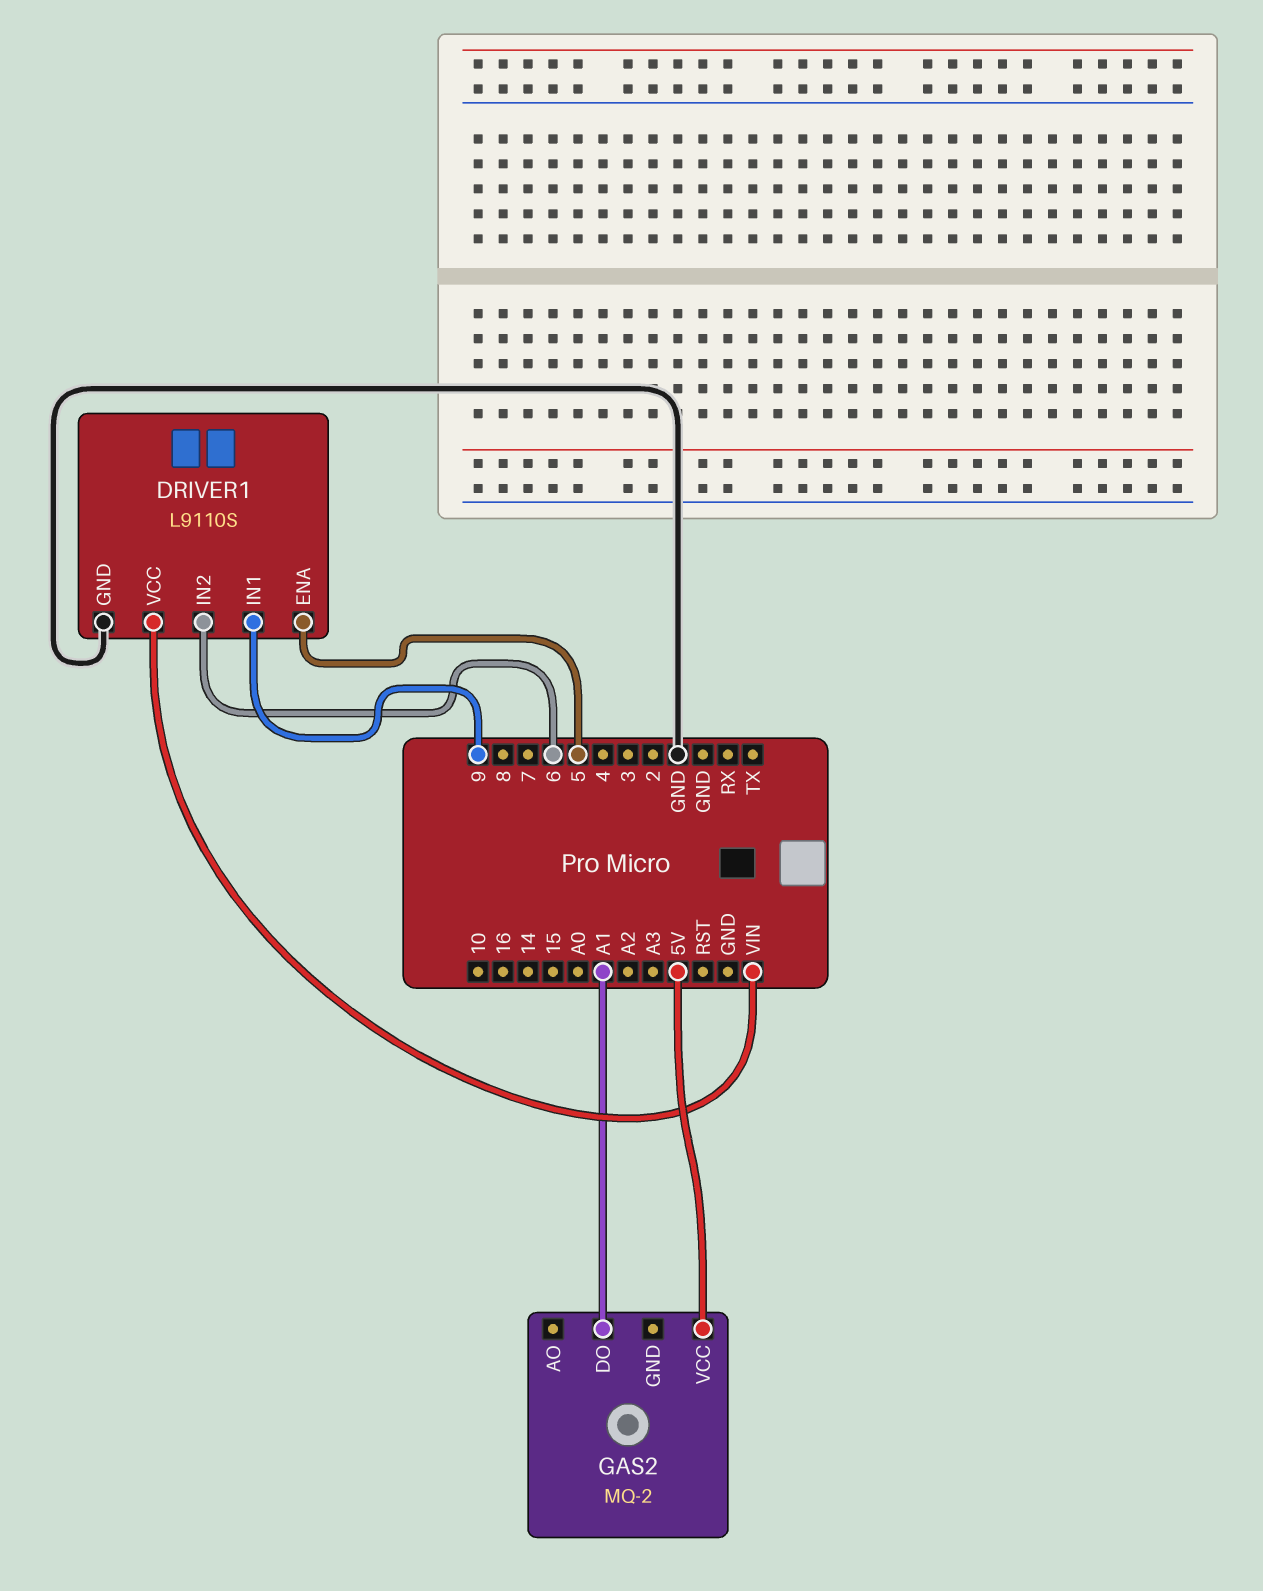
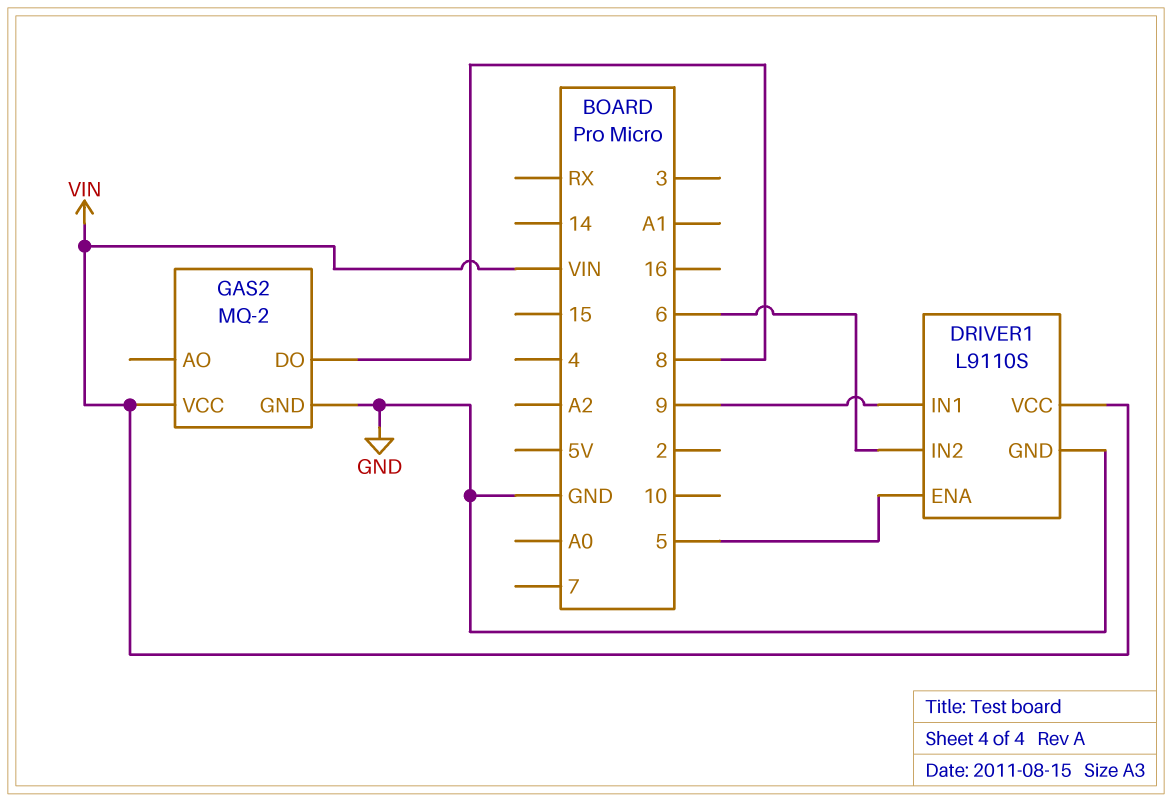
GAS2 pin DO: A1 -> 8
GAS2 pin GND: none -> GND
GAS2 pin VCC: 5V -> VIN

